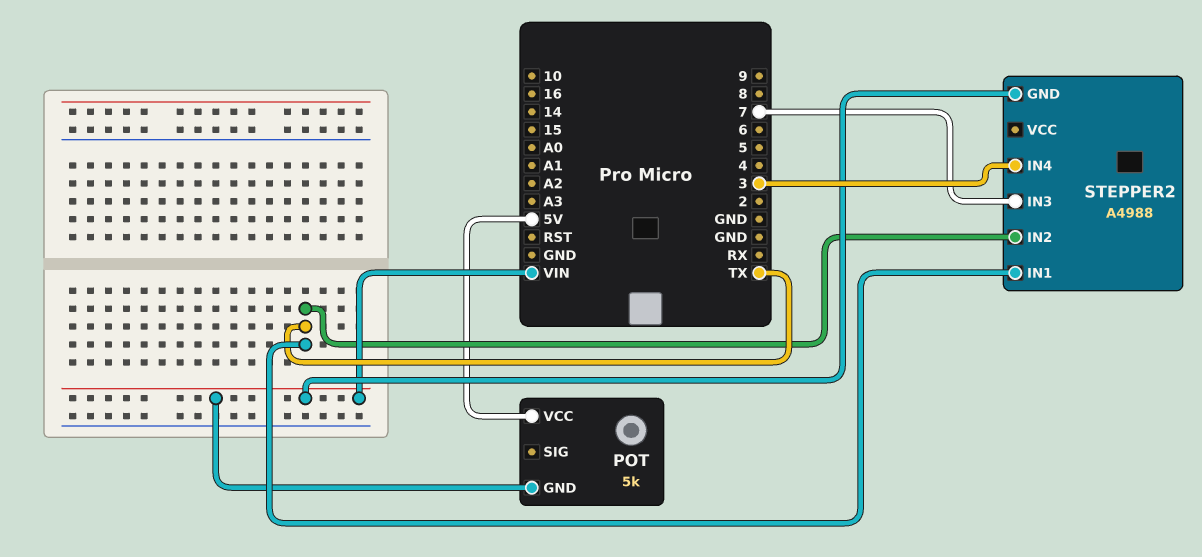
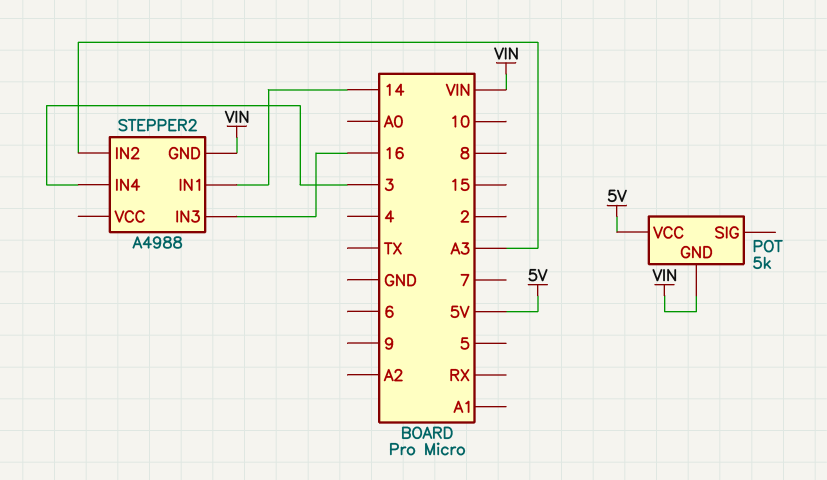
STEPPER2 pin IN1: TX -> 14
STEPPER2 pin IN2: TX -> A3
STEPPER2 pin IN3: 7 -> 16

